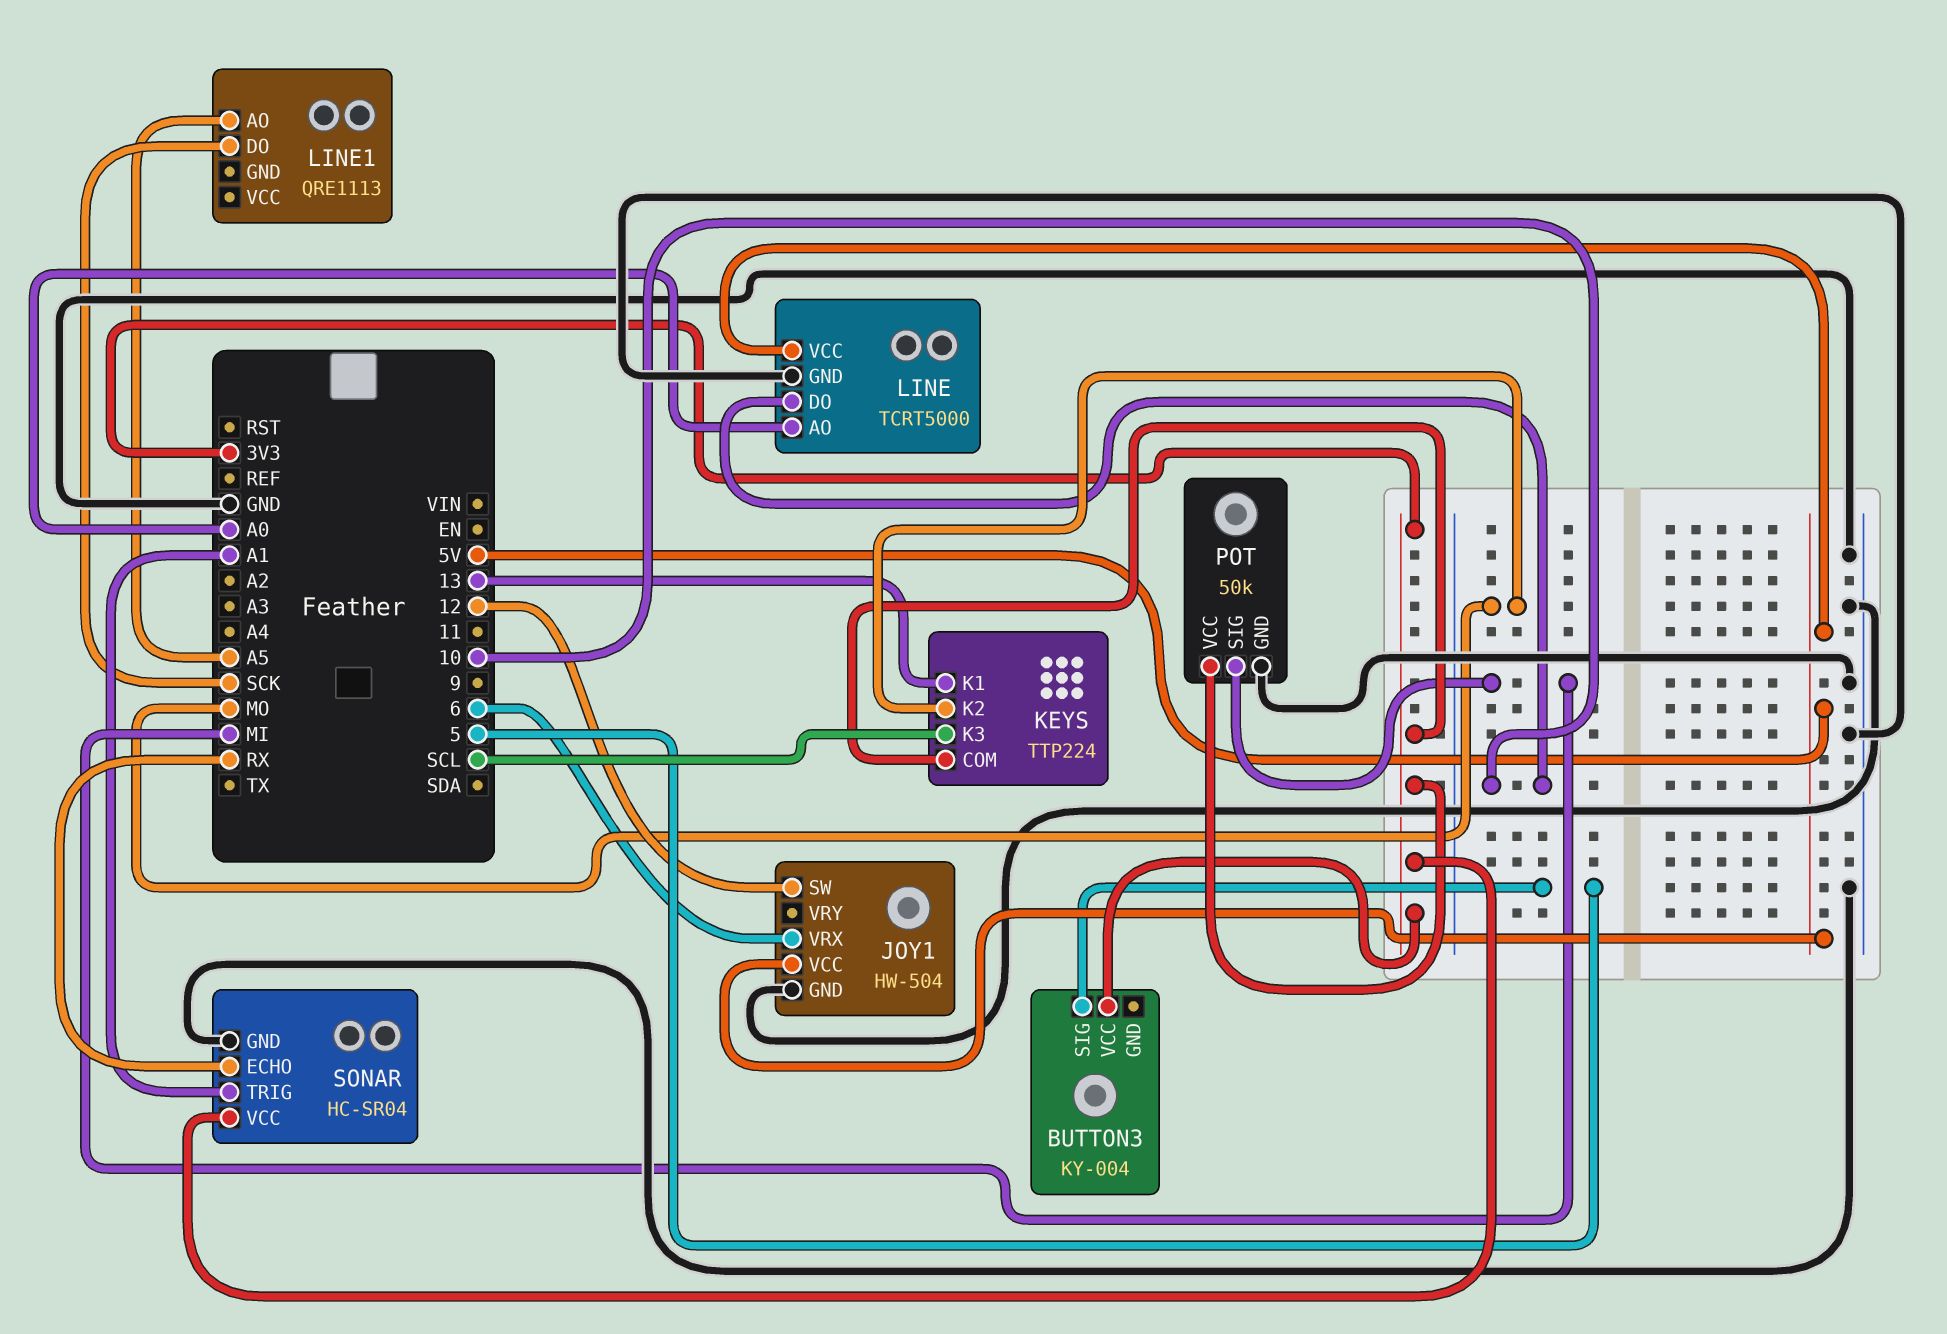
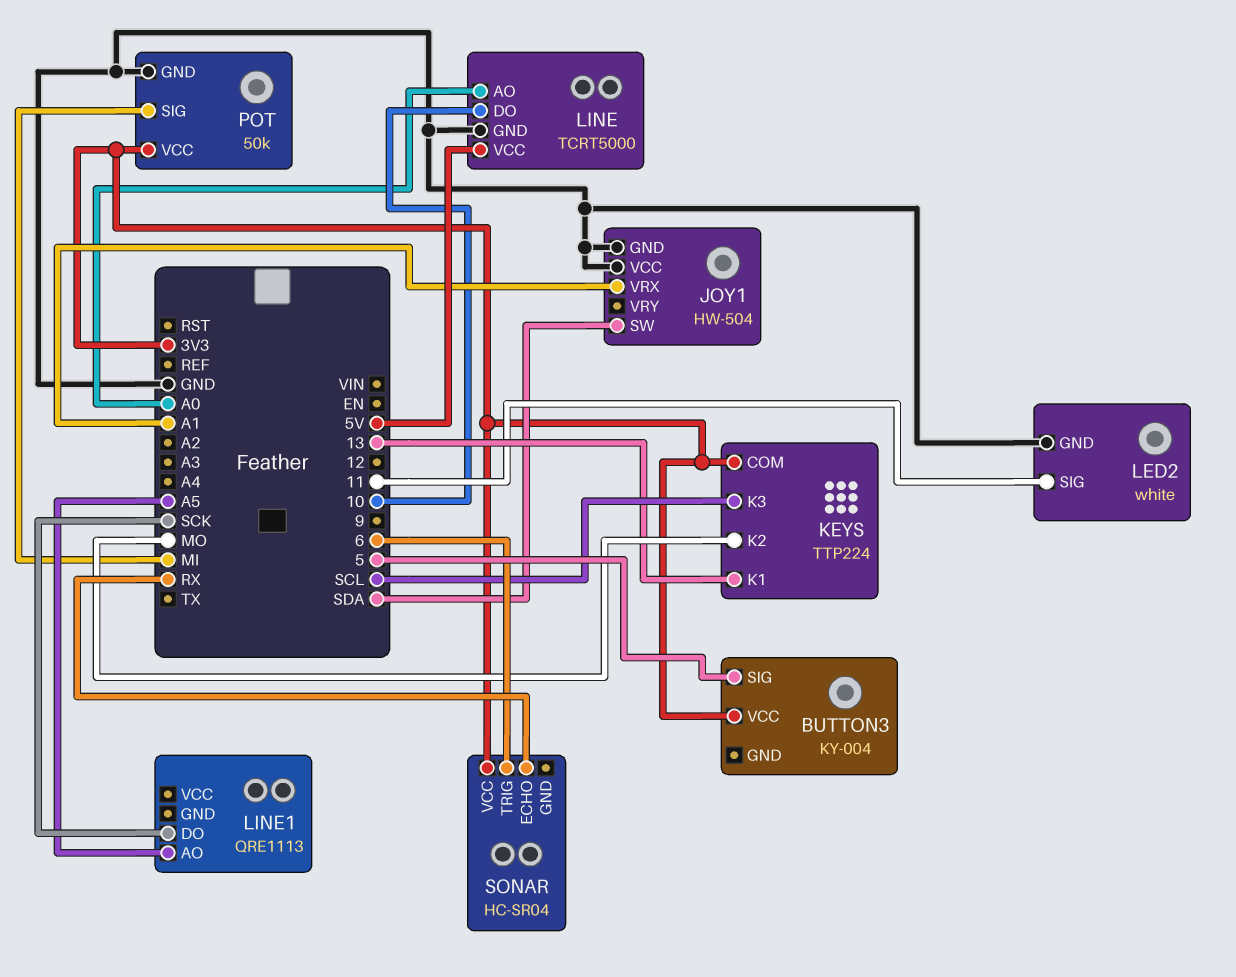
JOY1 pin SW: 12 -> SDA
JOY1 pin VCC: 5V -> GND
JOY1 pin VRX: 6 -> A1
LED2: none -> white
LED2 pin GND: none -> GND
LED2 pin SIG: none -> 11
SONAR pin GND: GND -> none
SONAR pin TRIG: A1 -> 6

